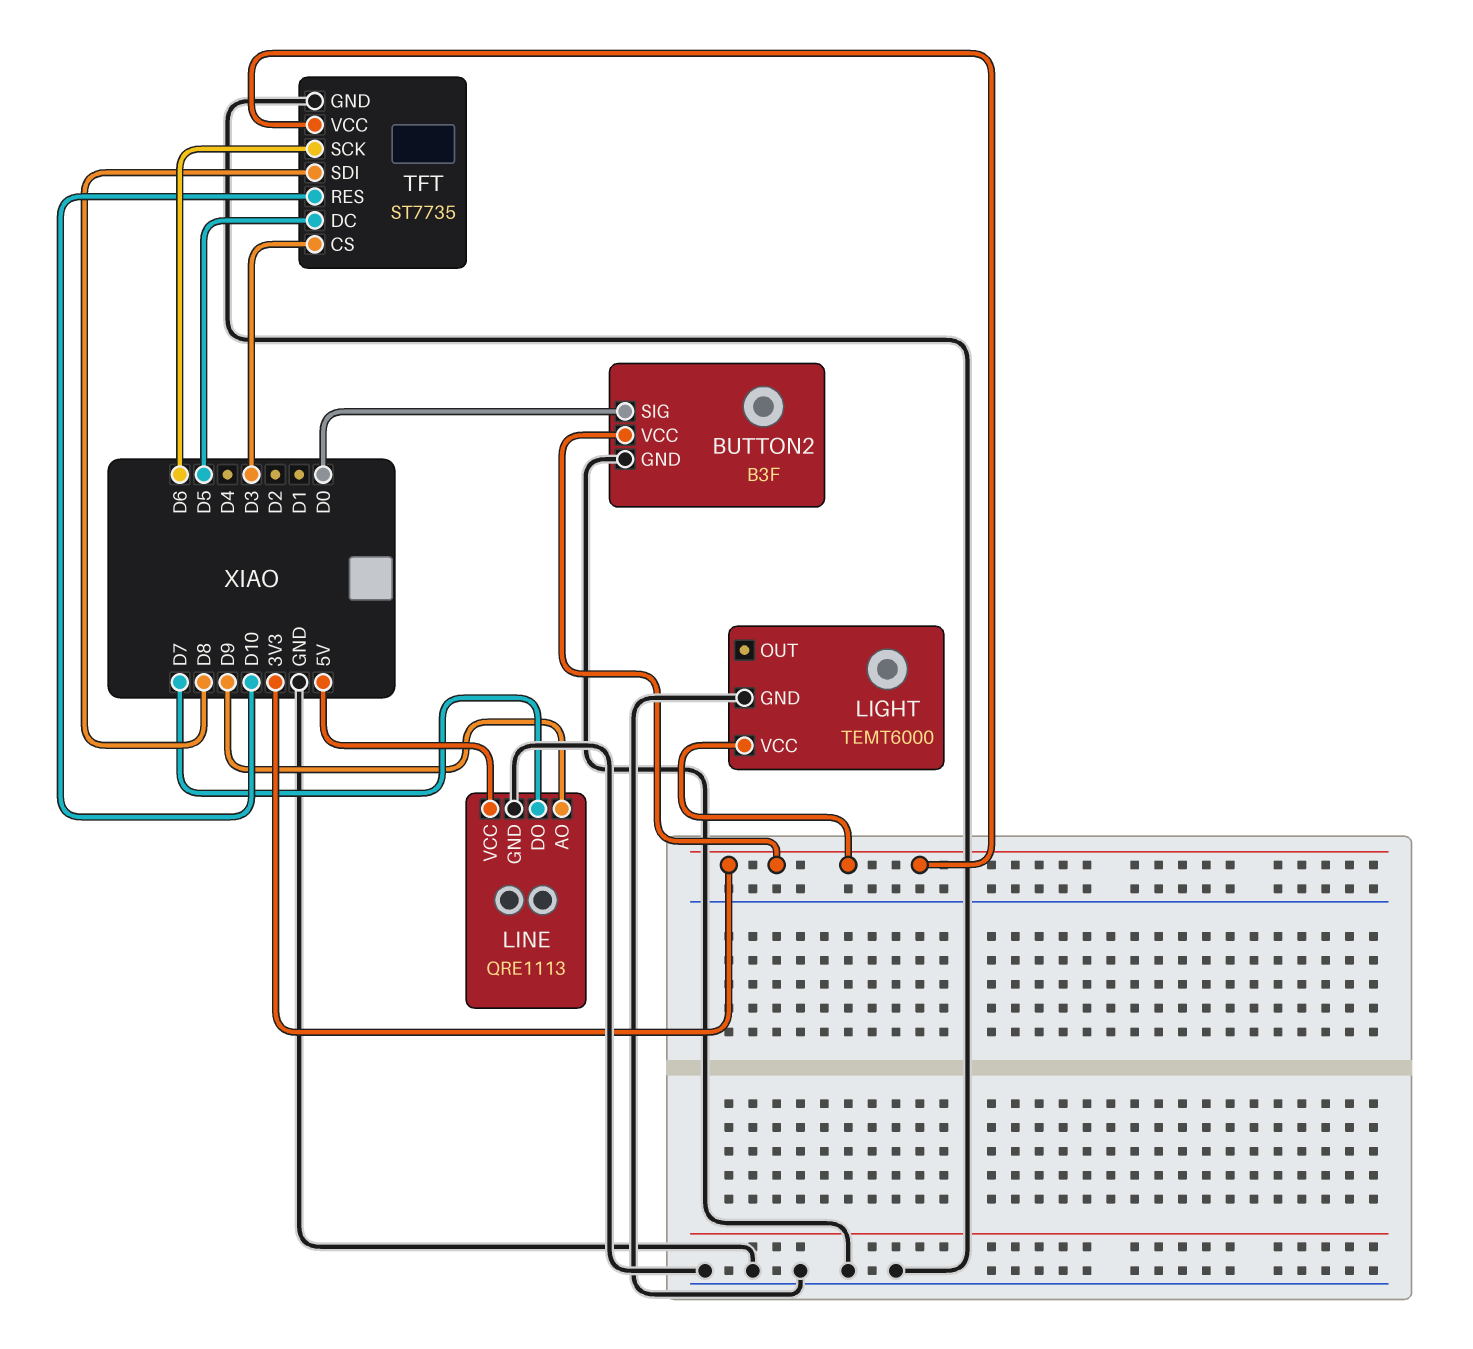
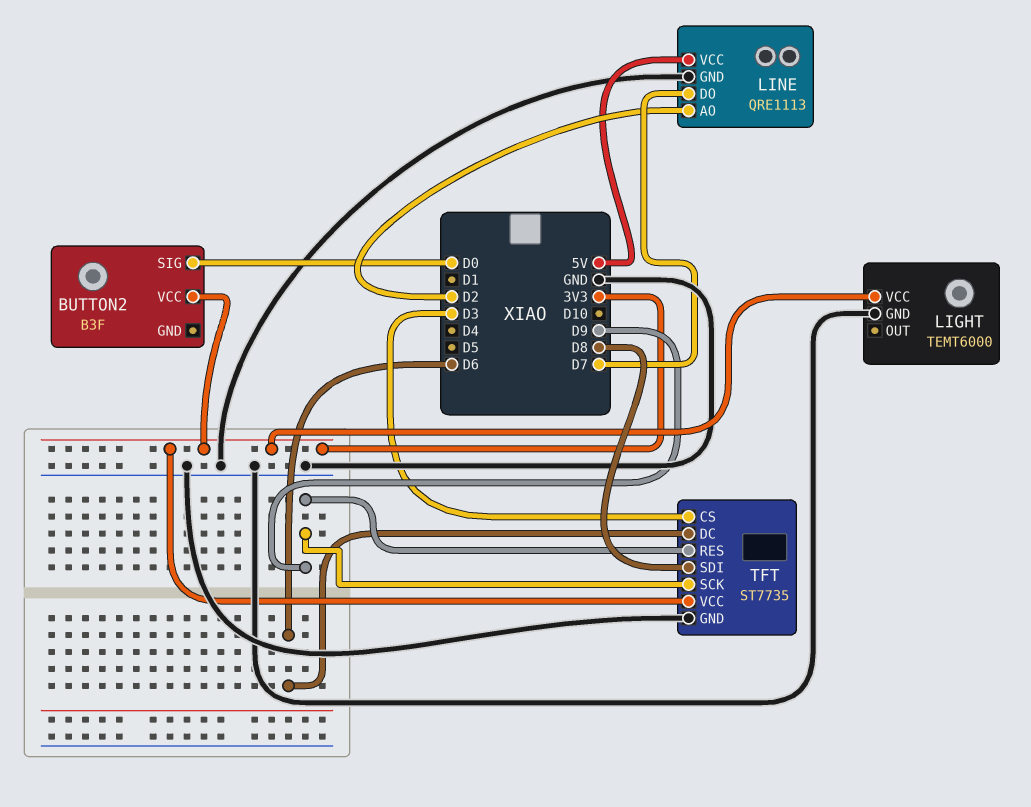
BUTTON2 pin GND: GND -> none
LINE pin AO: D9 -> D2
TFT pin DC: D5 -> D6
TFT pin RES: D10 -> D9
TFT pin SCK: D6 -> D9

